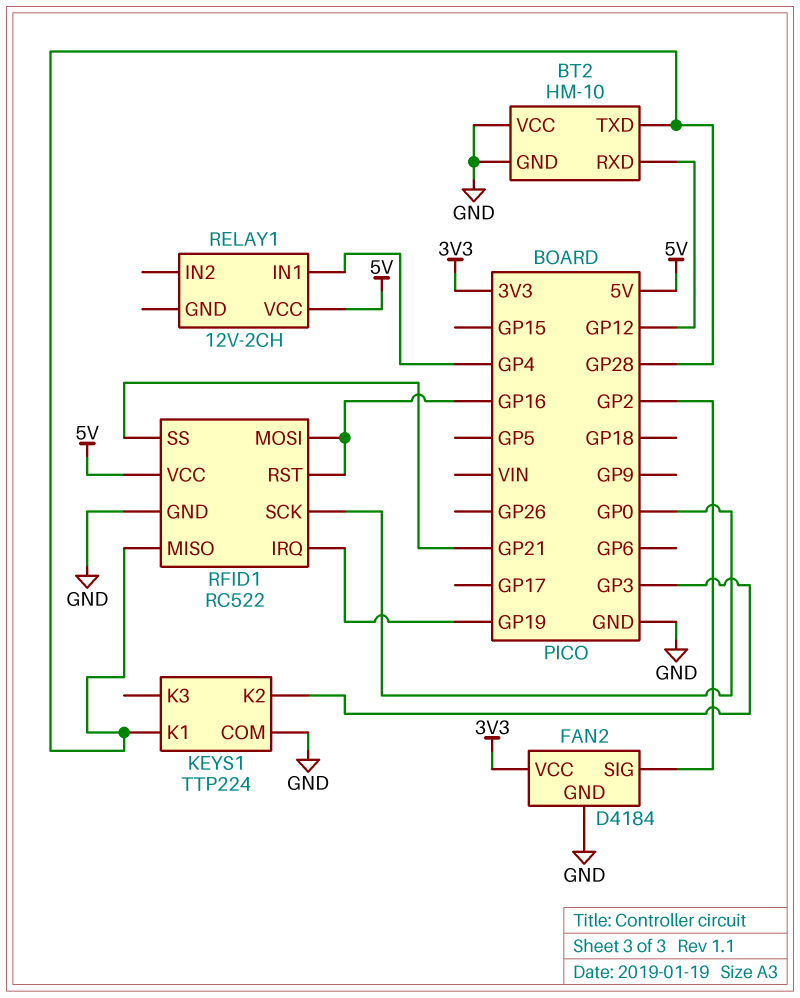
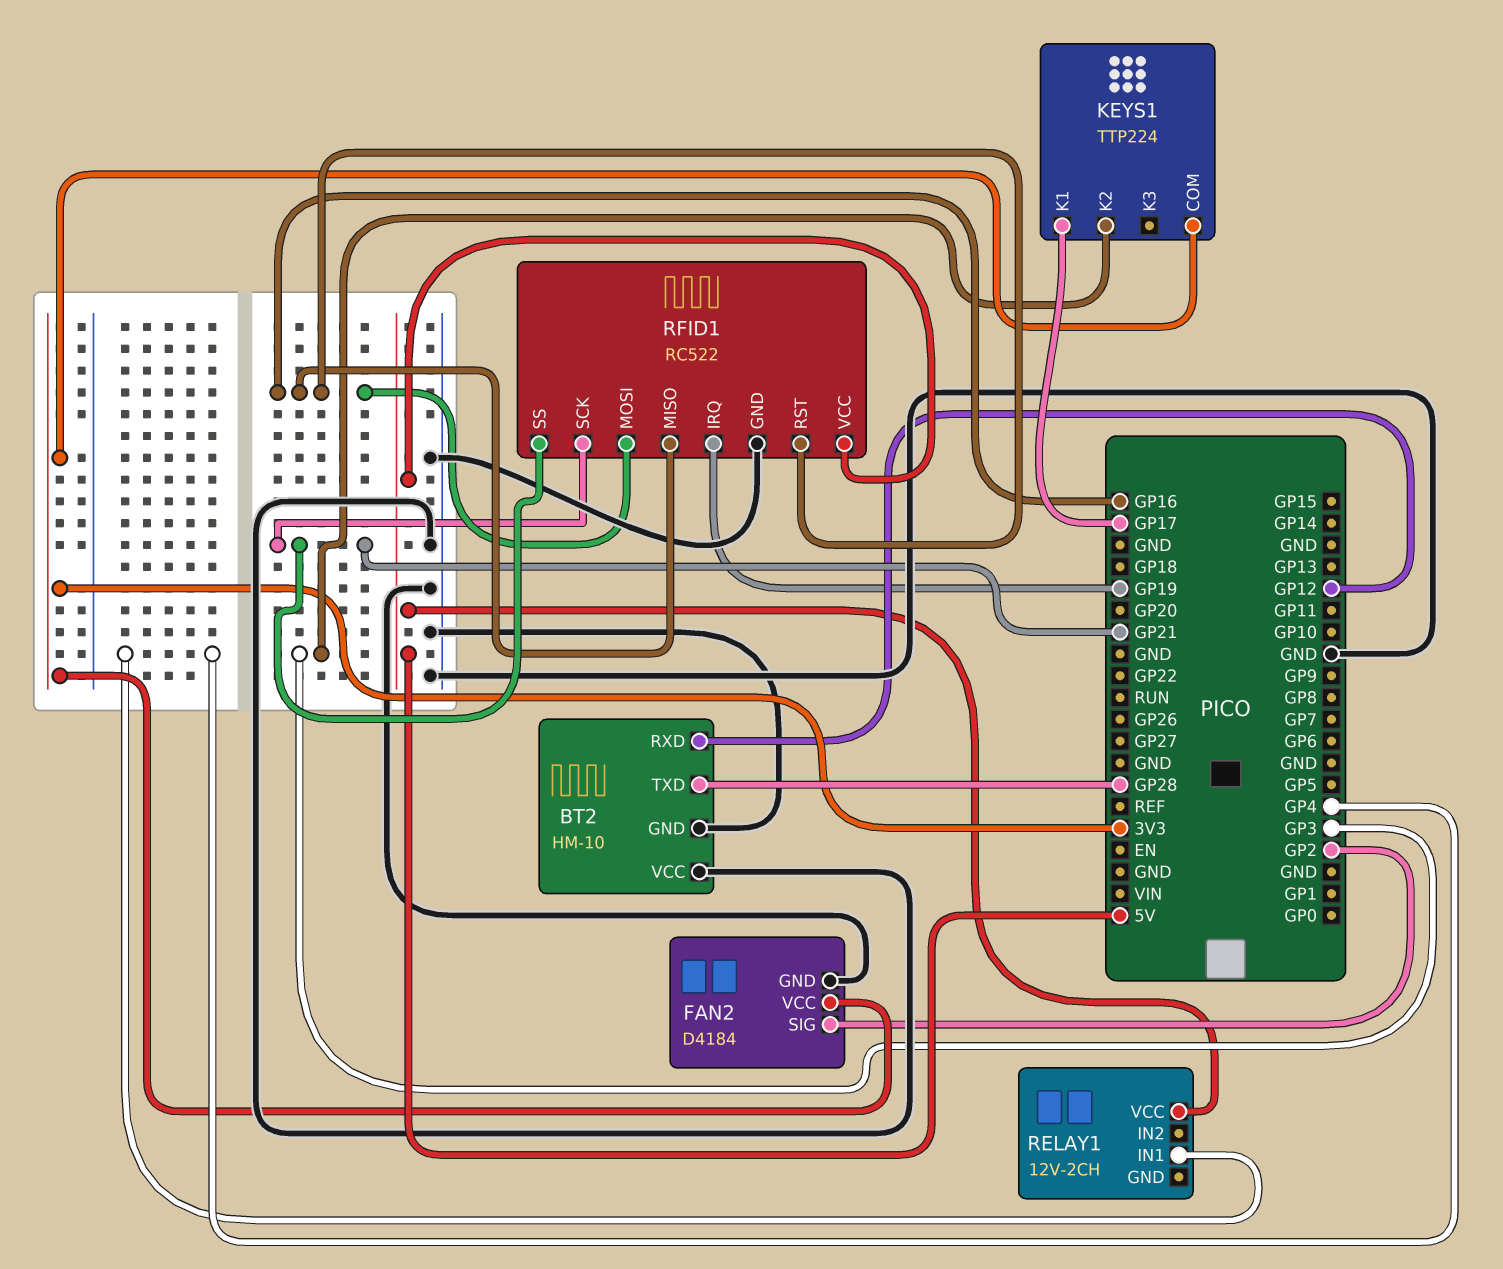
KEYS1 pin COM: GND -> 3V3
KEYS1 pin K1: GP28 -> GP17
RFID1 pin MISO: GP28 -> GP16
RFID1 pin SCK: GP0 -> GP21

